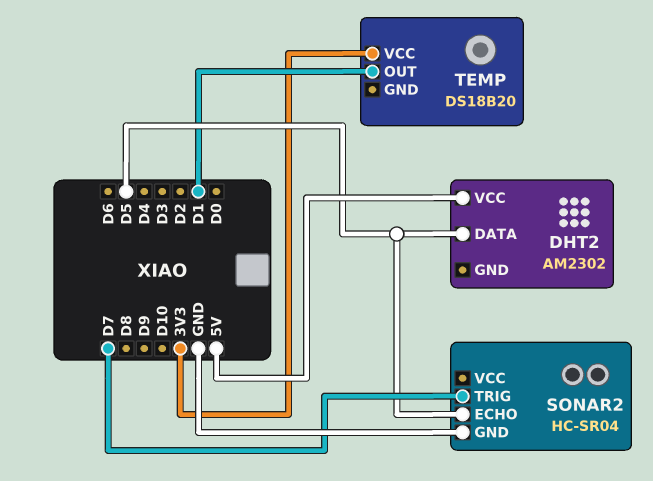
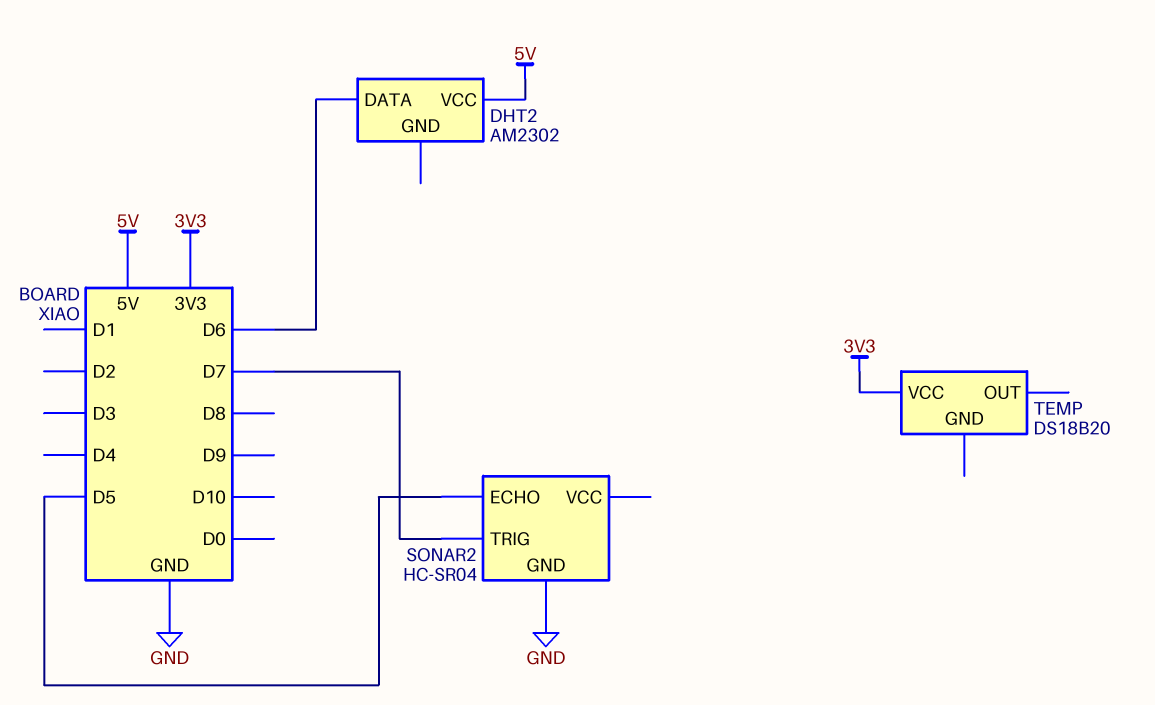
DHT2 pin DATA: D5 -> D6
TEMP pin OUT: D1 -> none

